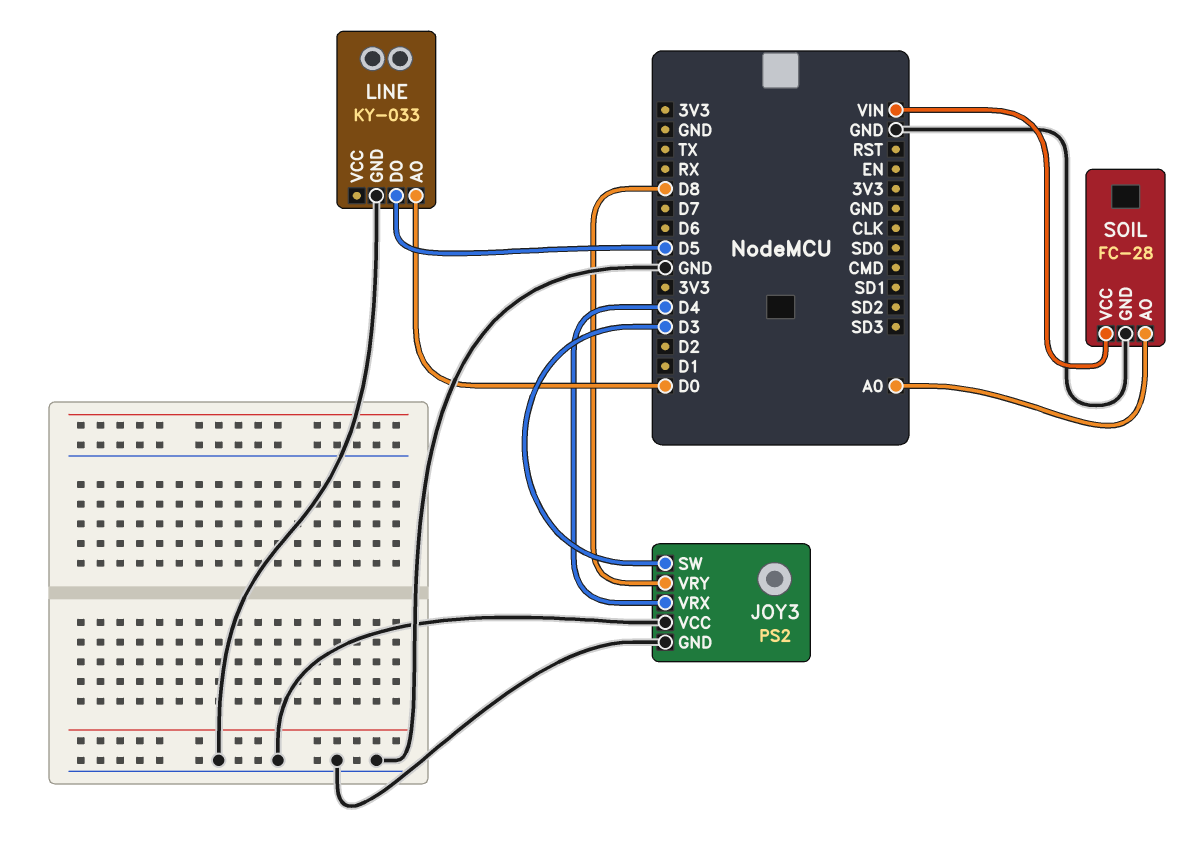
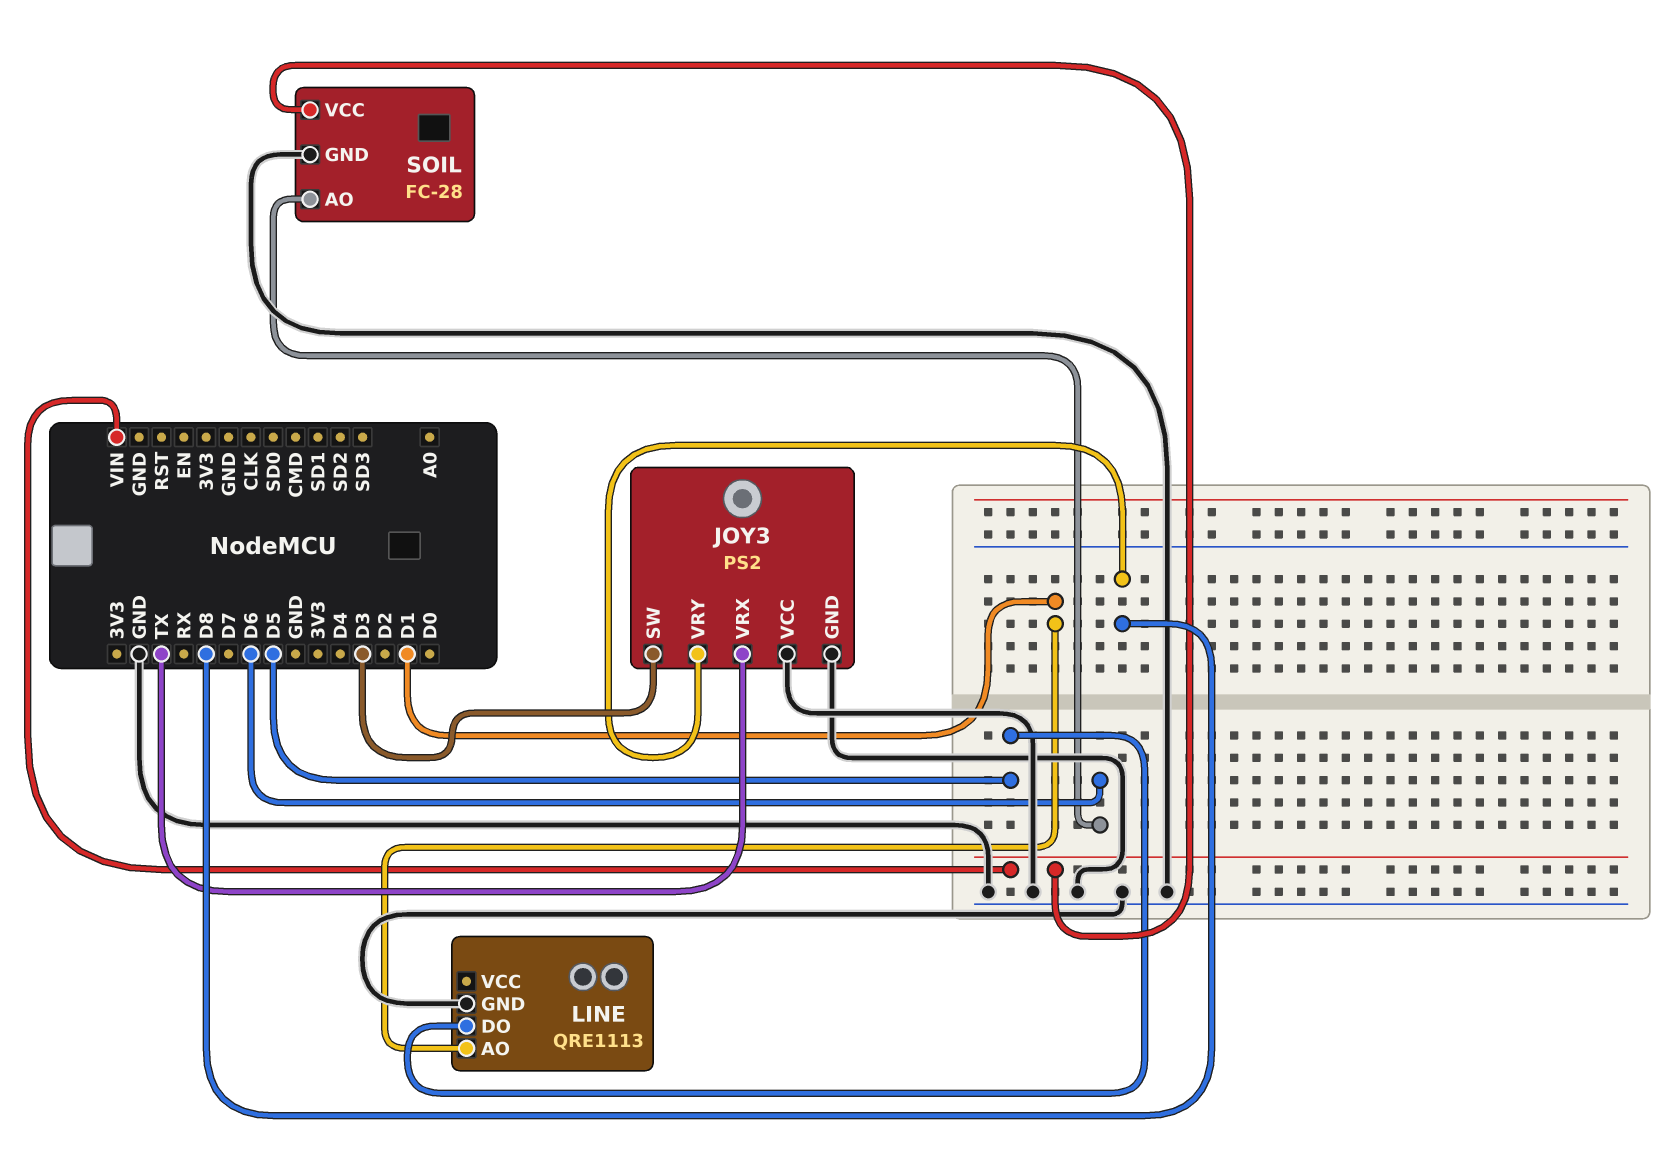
JOY3 pin VRX: D4 -> TX
LINE: KY-033 -> QRE1113
LINE pin AO: D0 -> D1
SOIL pin AO: A0 -> D6

